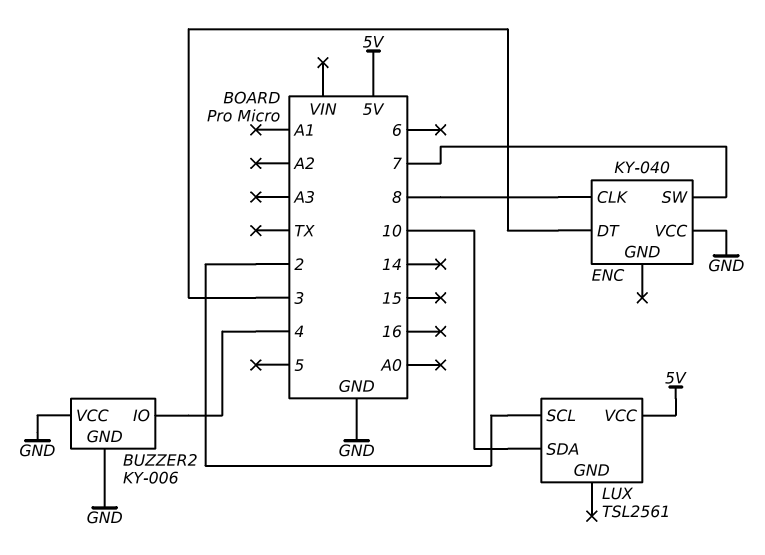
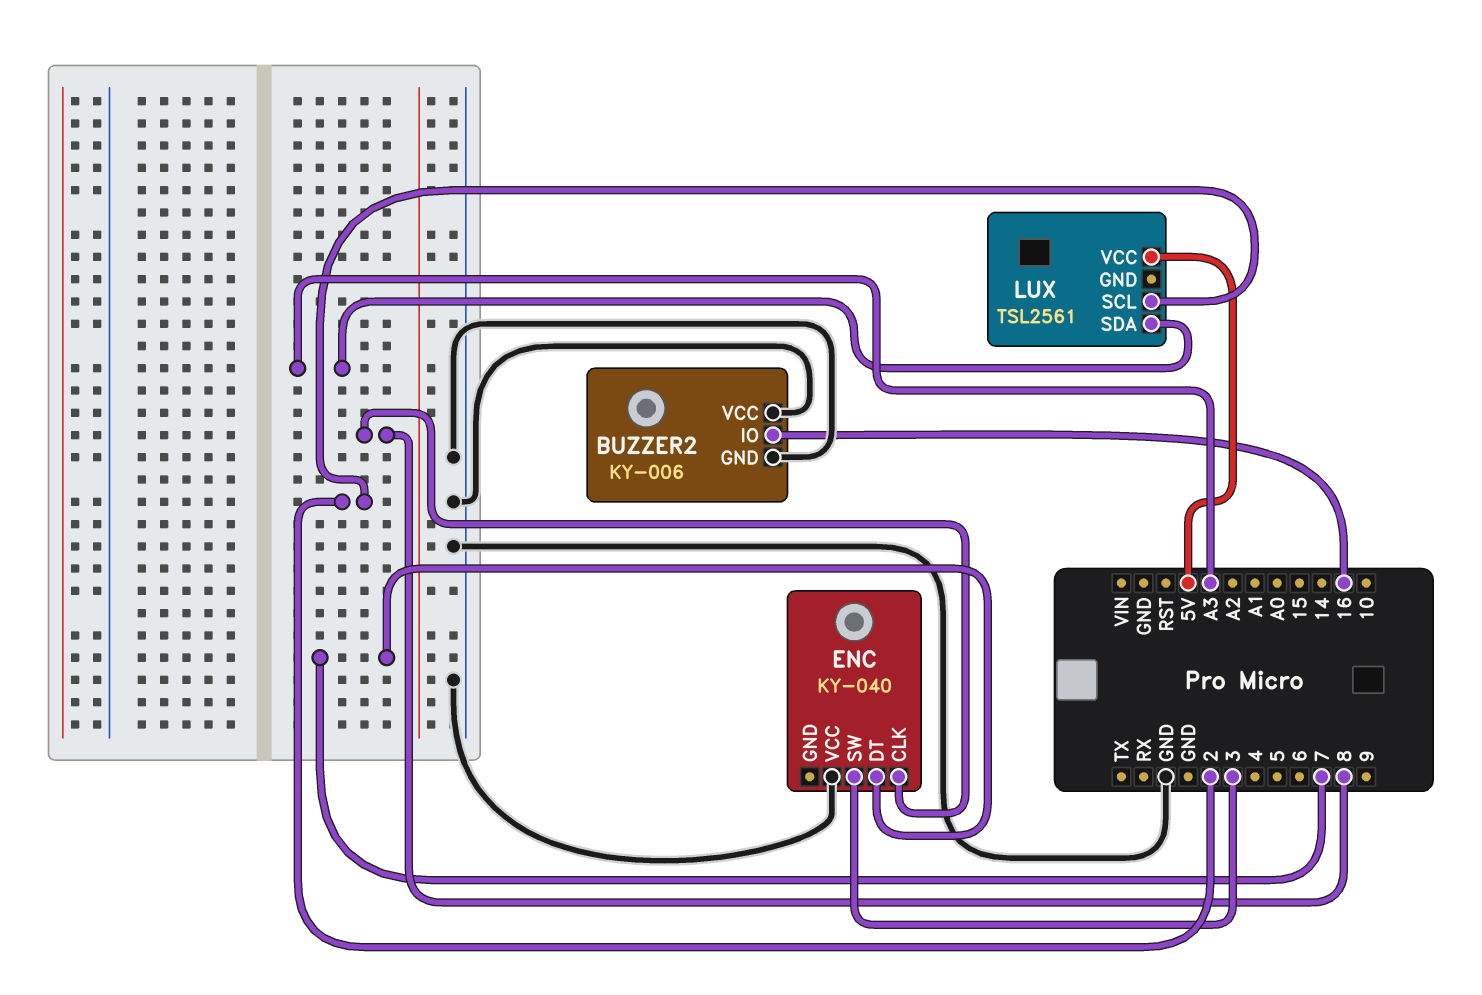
BUZZER2 pin IO: 4 -> 16
ENC pin DT: 3 -> 7
ENC pin SW: 7 -> 3
LUX pin SDA: 10 -> A3

